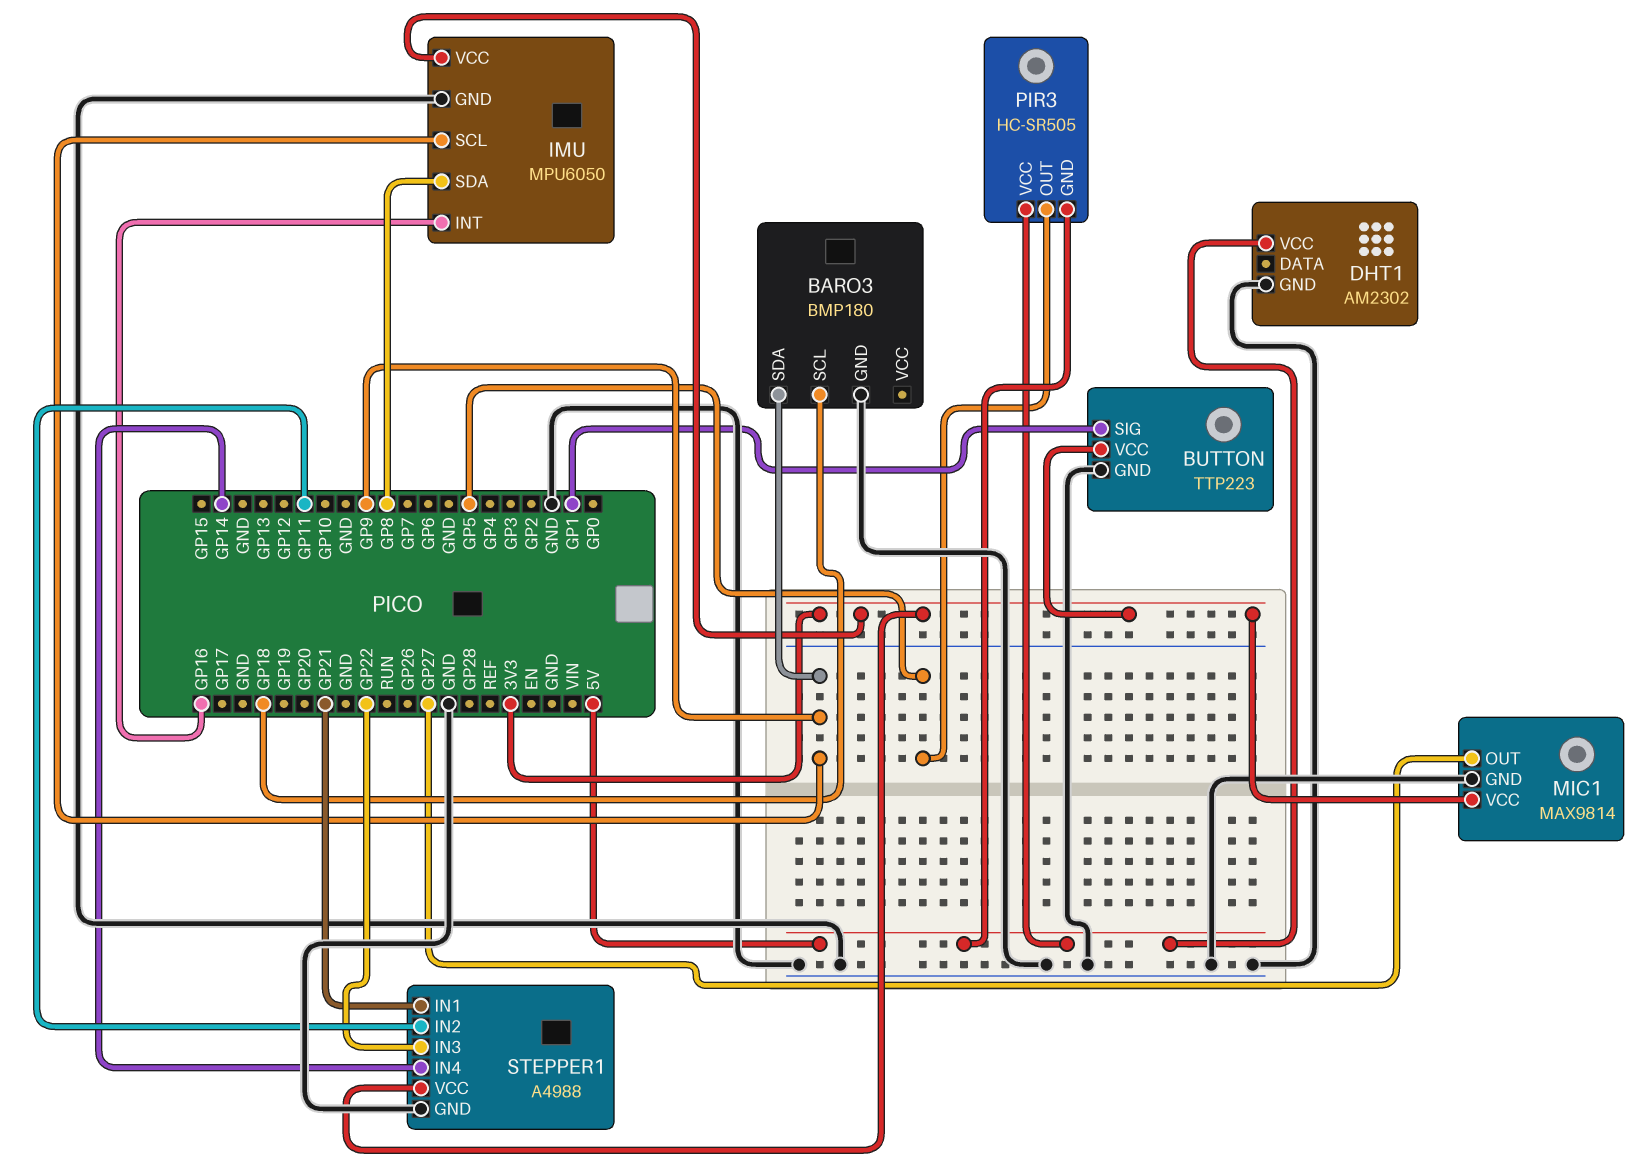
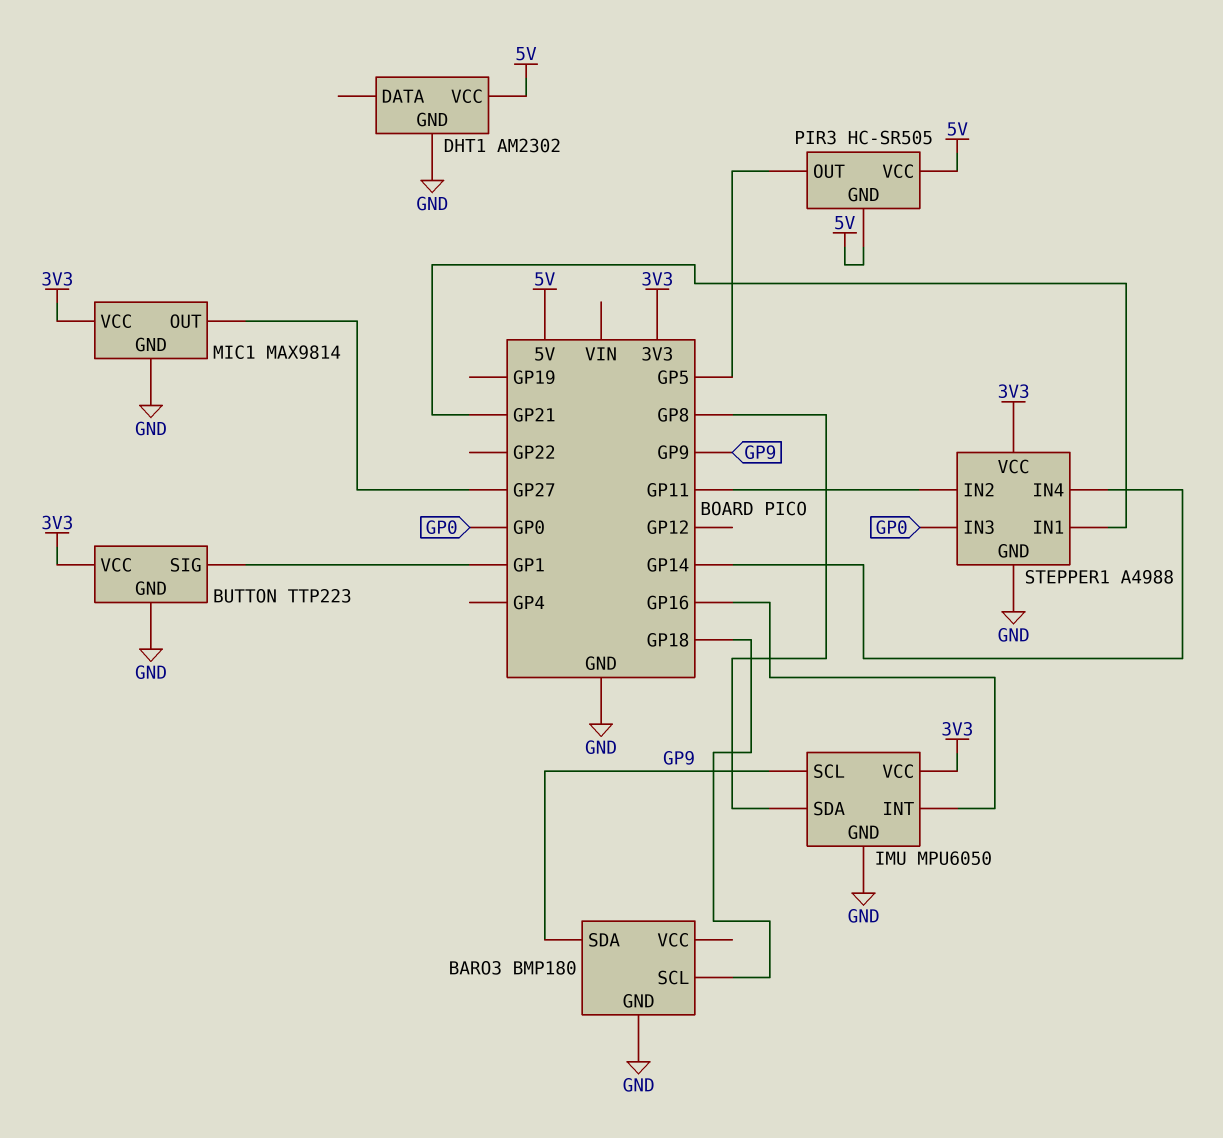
STEPPER1 pin IN3: GP22 -> GP0

